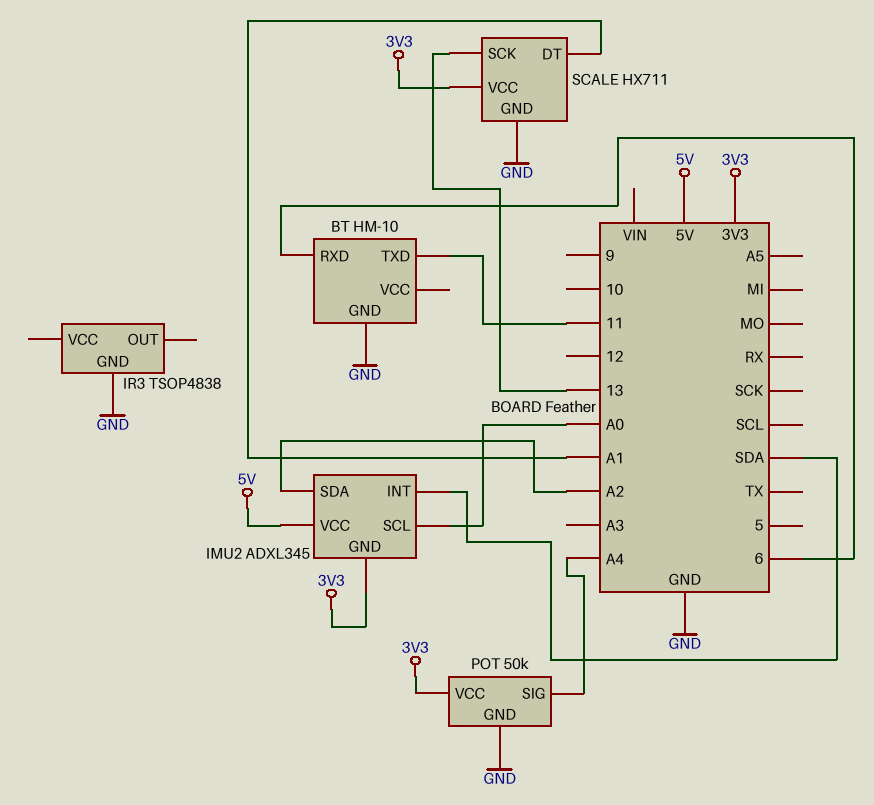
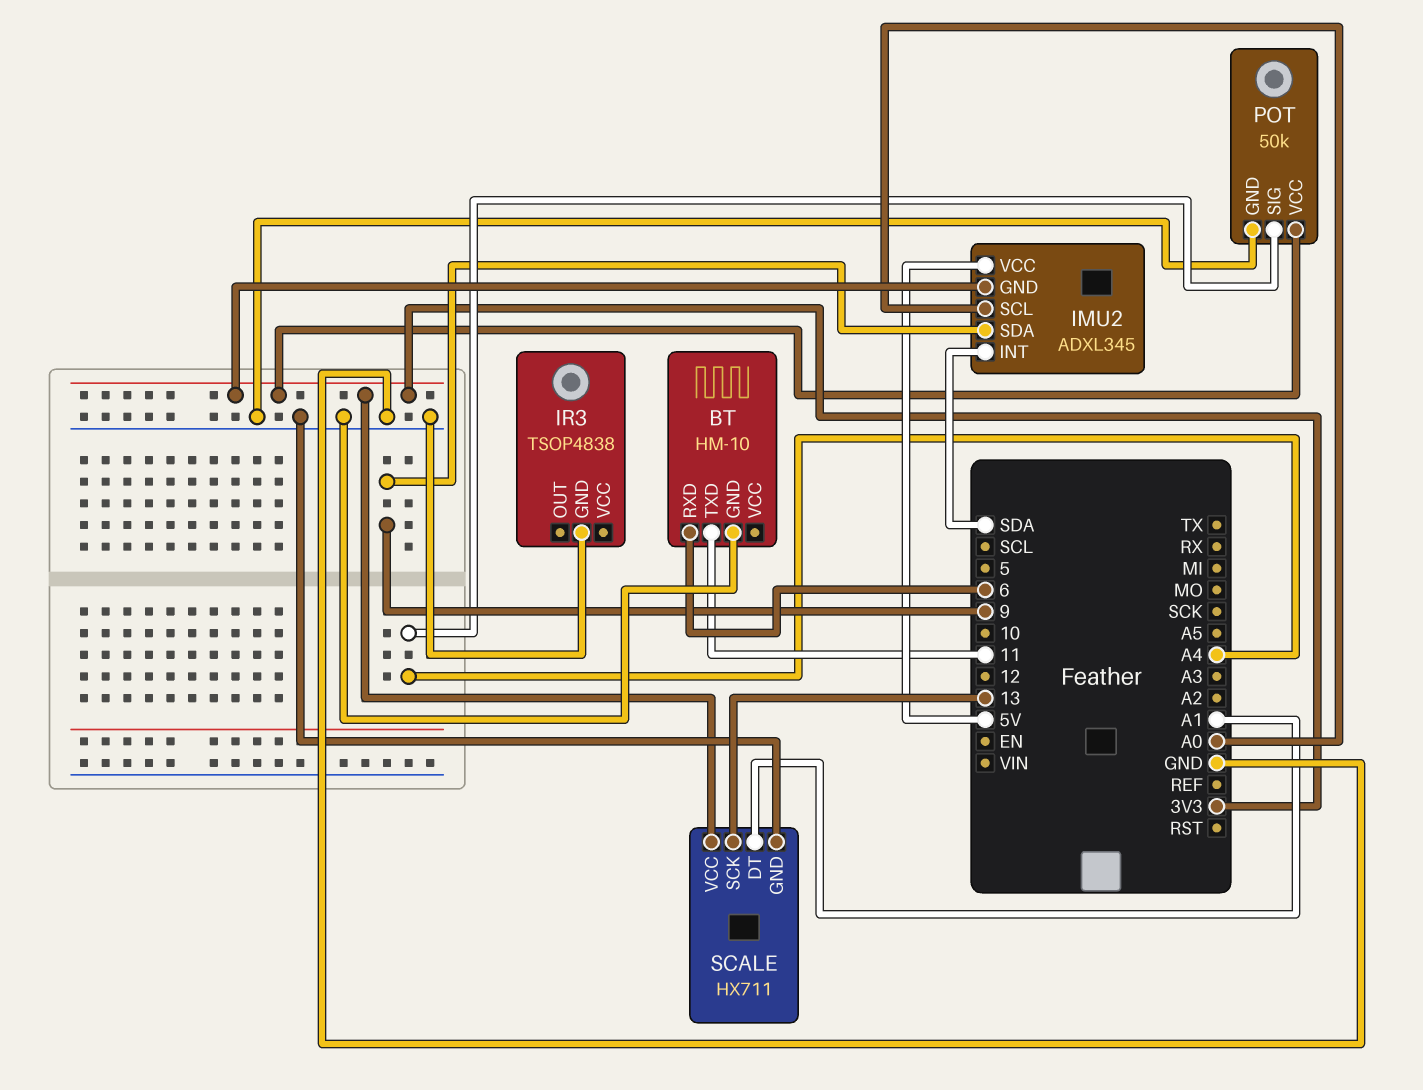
IMU2 pin SDA: A2 -> 9

